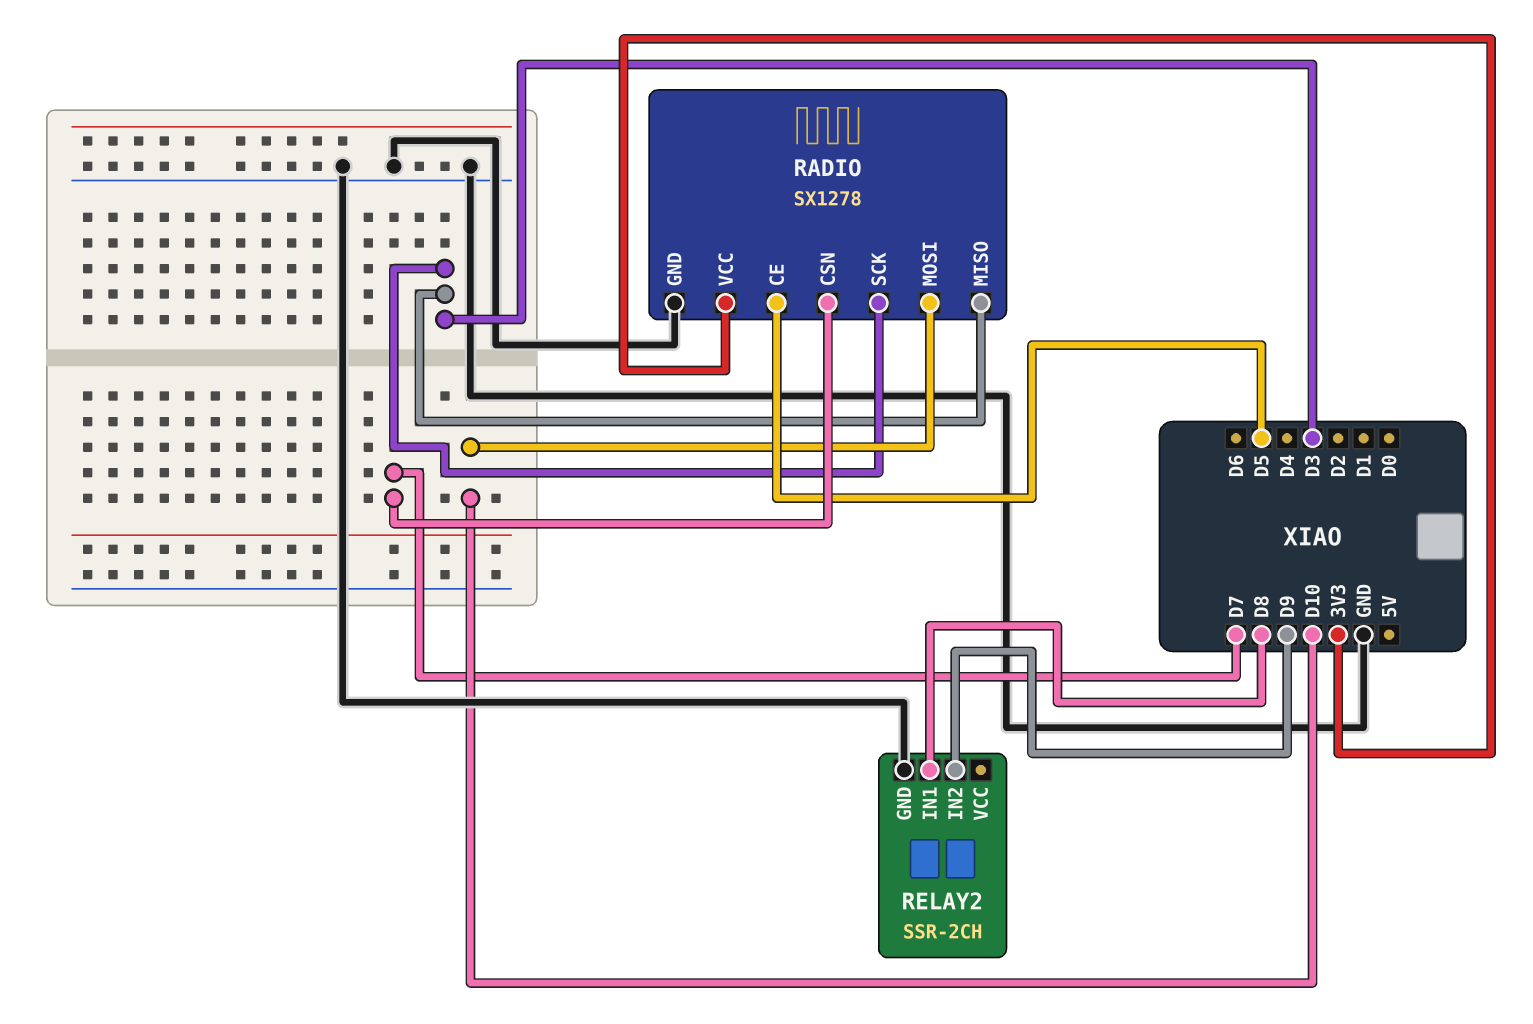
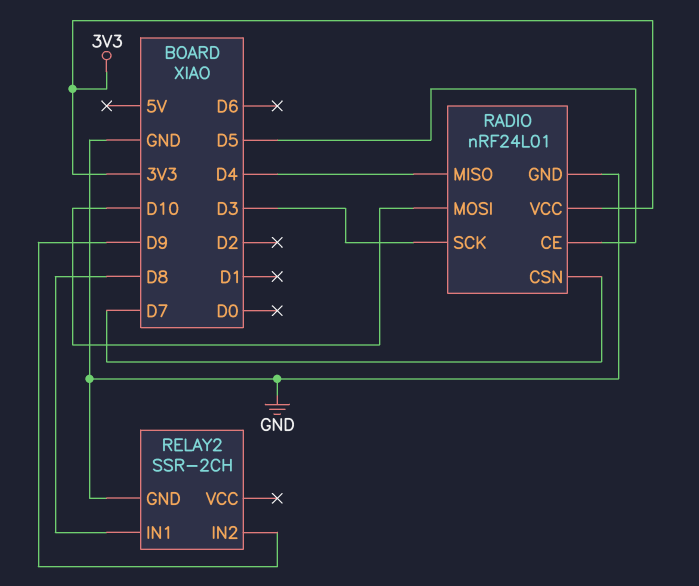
RADIO: SX1278 -> nRF24L01
RADIO pin MISO: D3 -> D4

